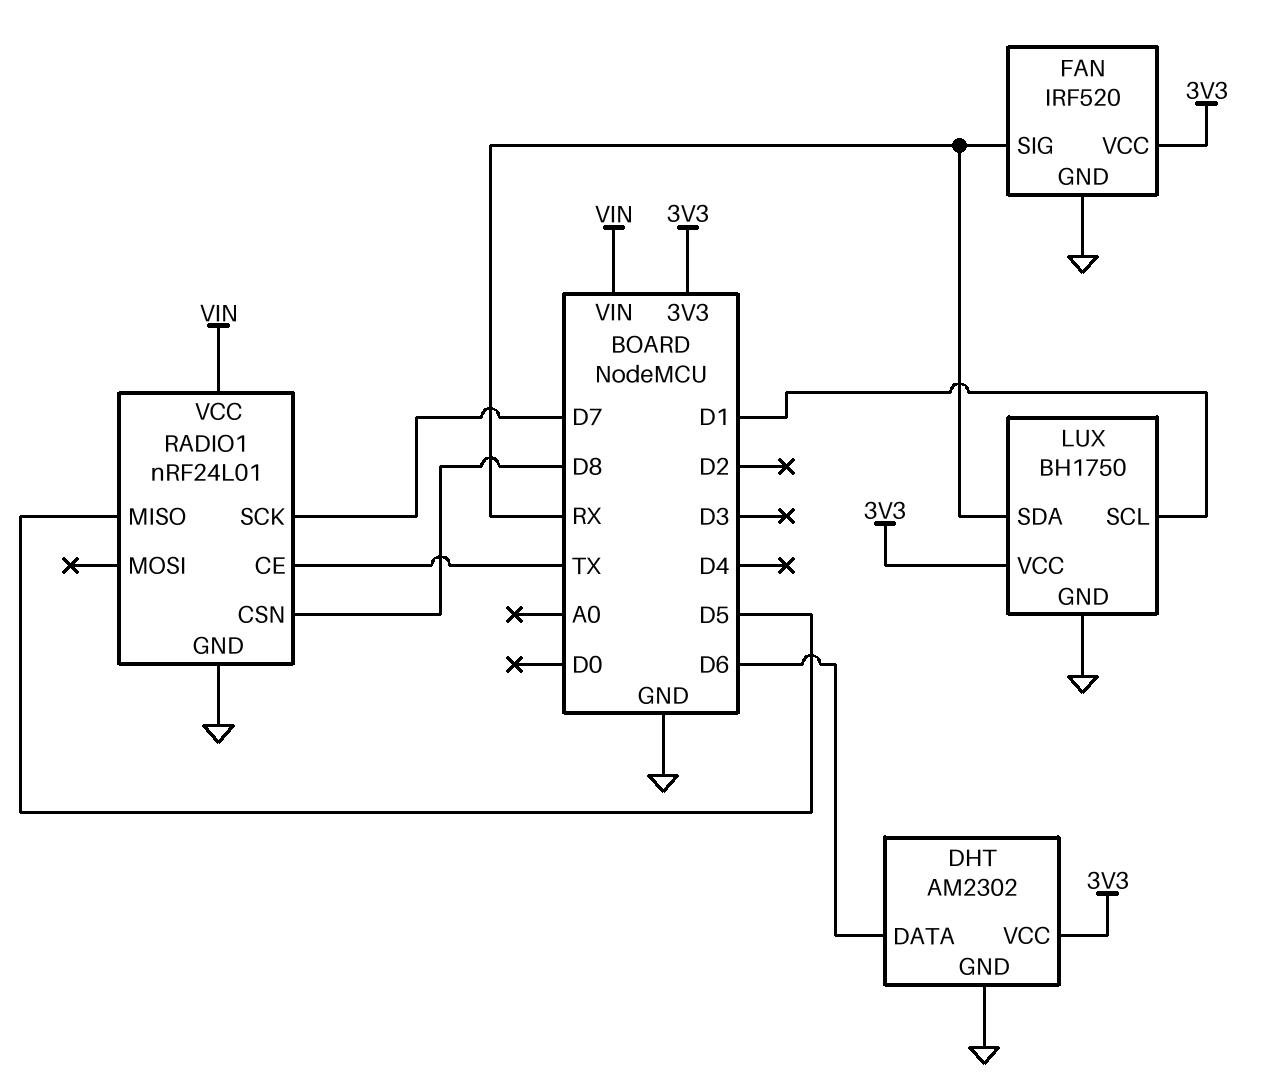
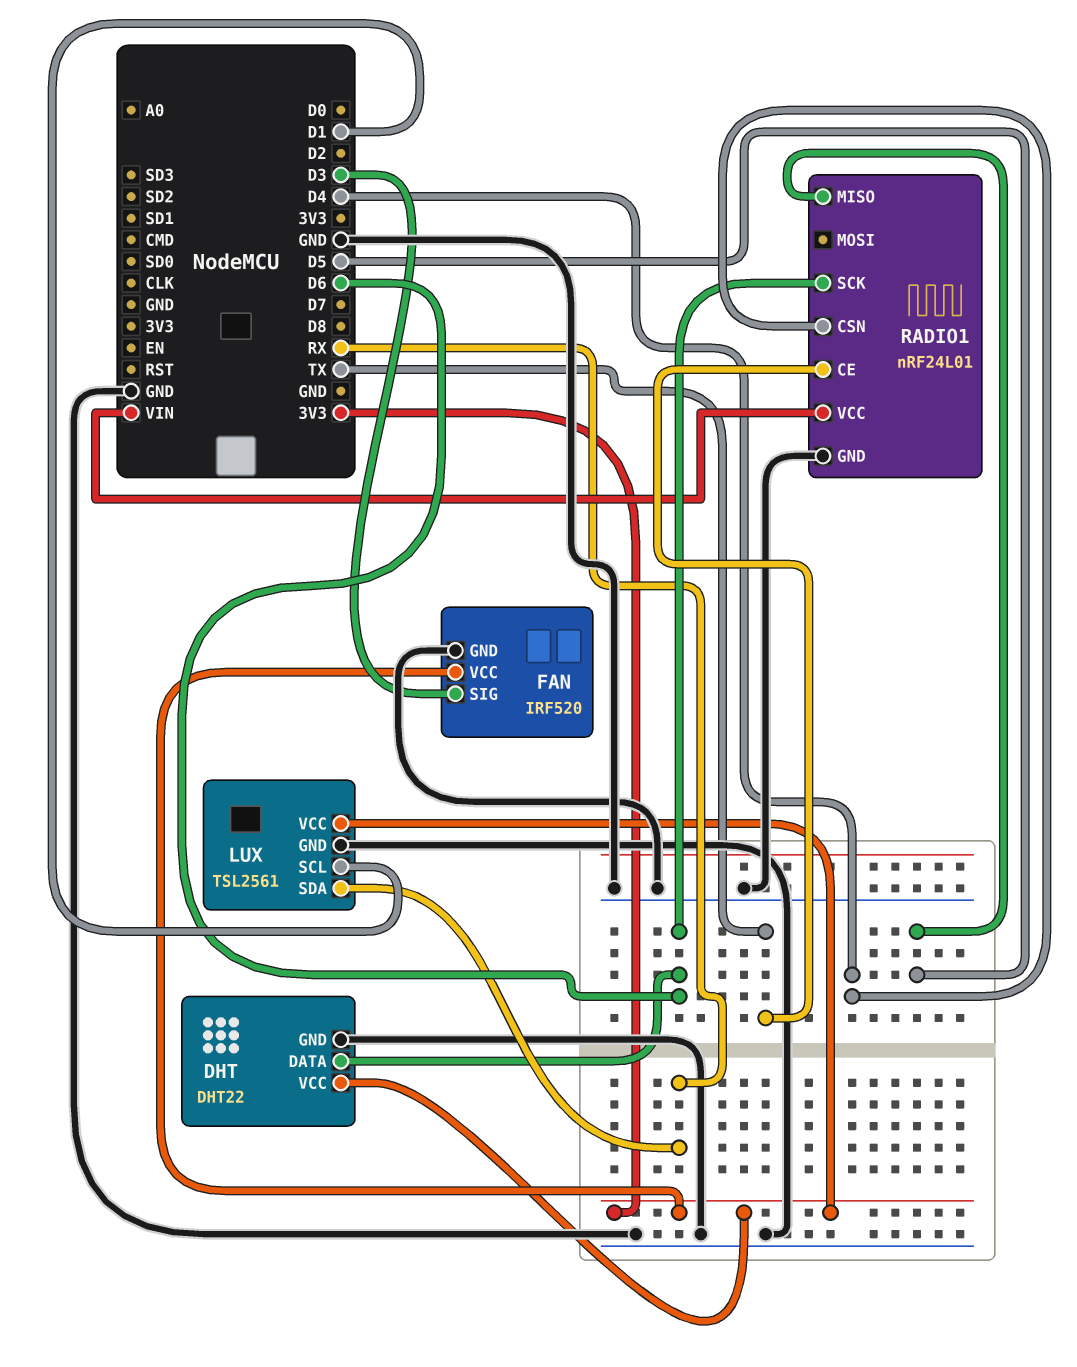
DHT: AM2302 -> DHT22
FAN pin SIG: RX -> D3
LUX: BH1750 -> TSL2561
RADIO1 pin CSN: D8 -> D4
RADIO1 pin SCK: D7 -> D6

